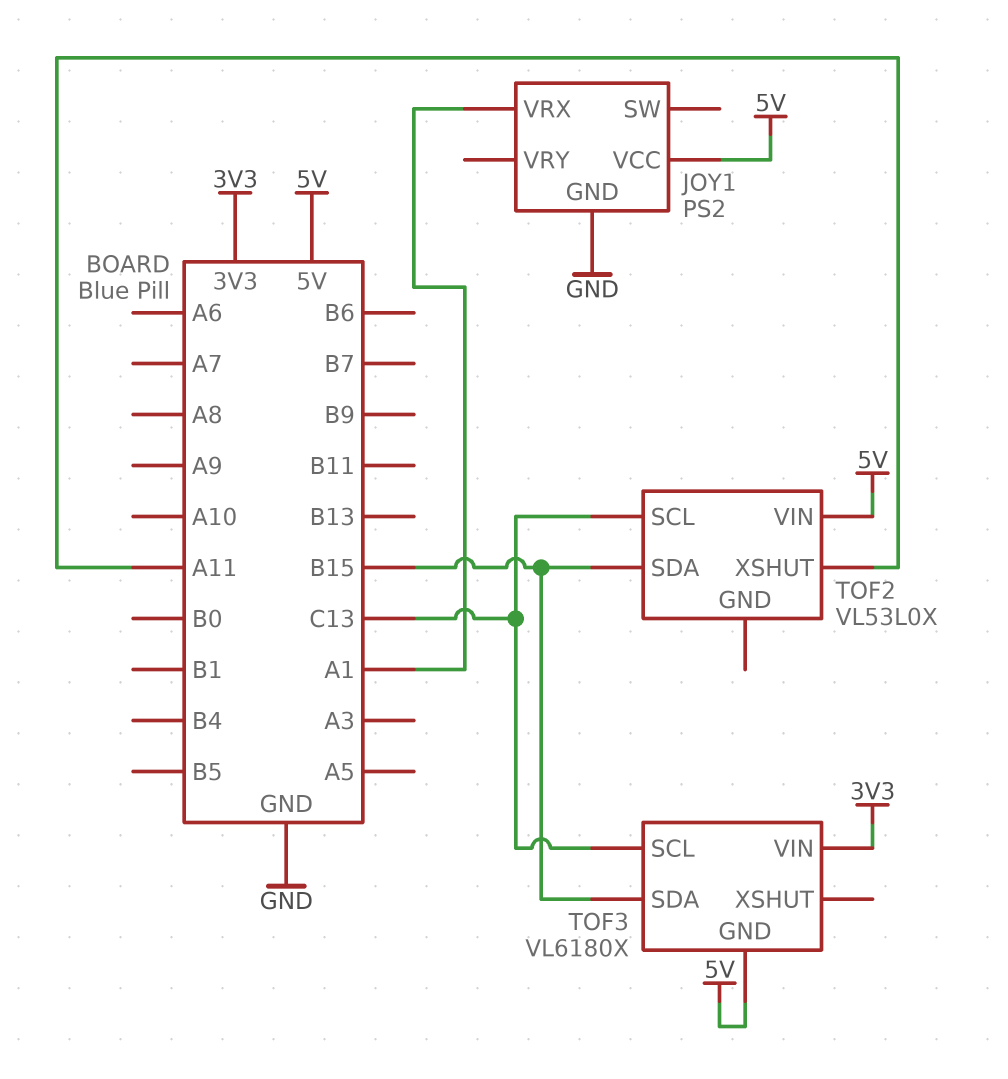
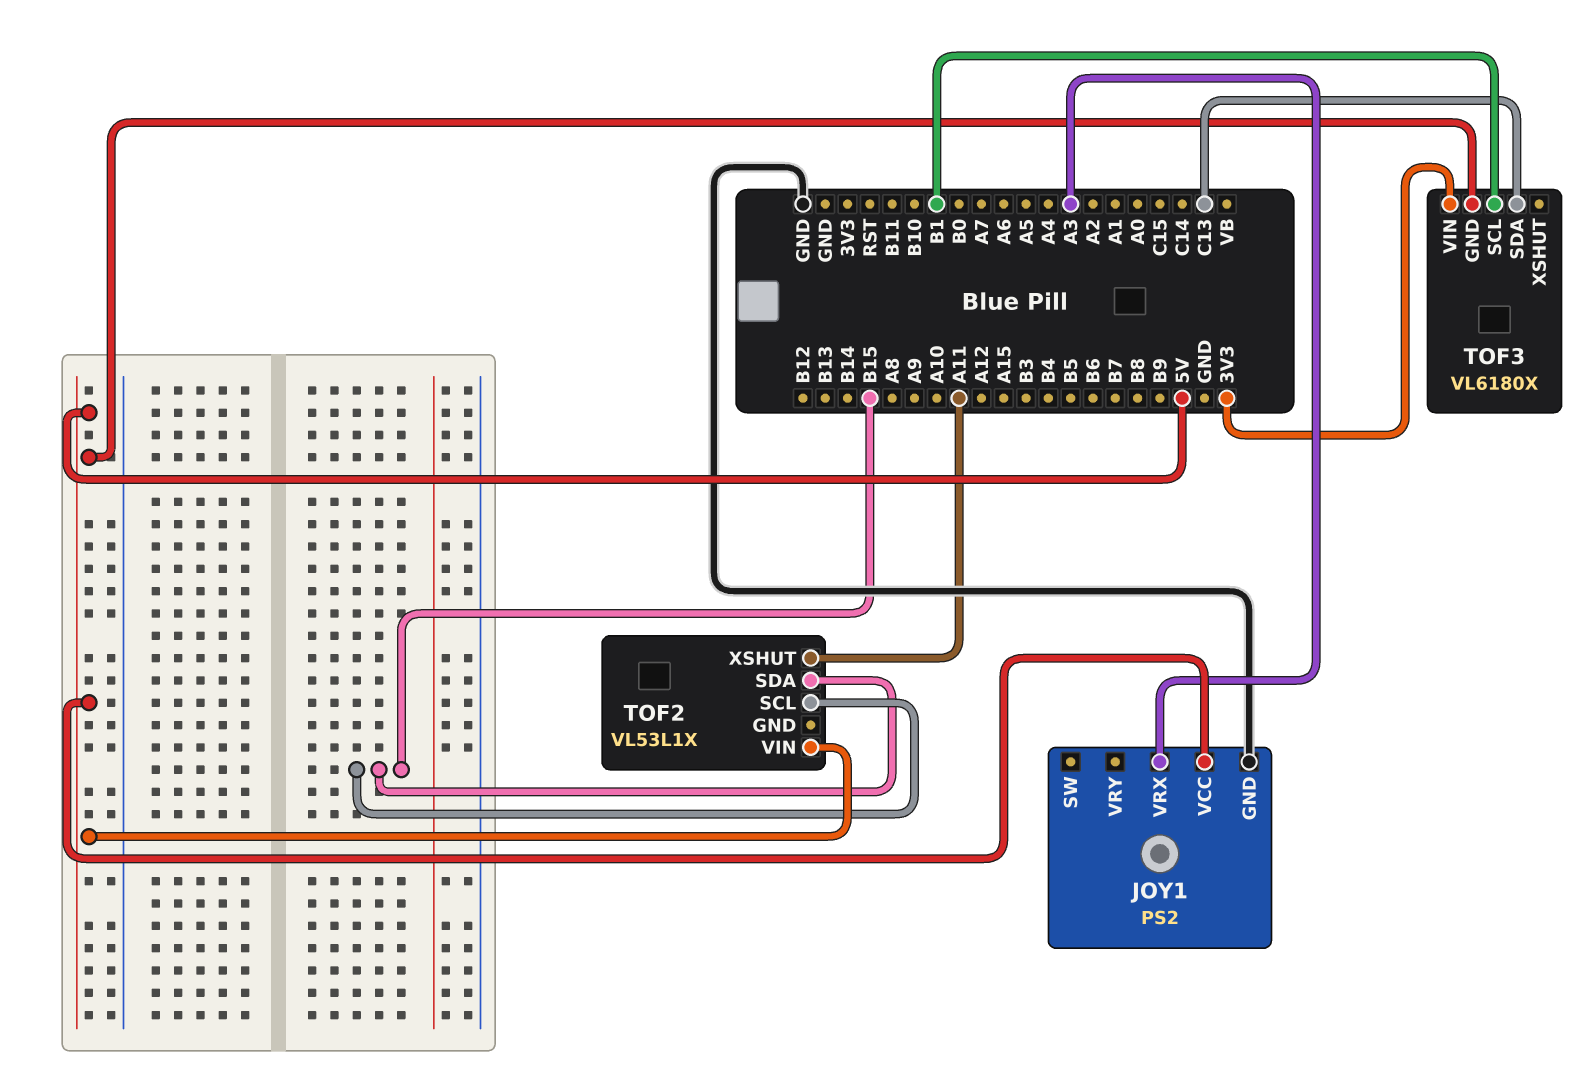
JOY1 pin VRX: A1 -> A3
TOF2: VL53L0X -> VL53L1X
TOF2 pin SCL: C13 -> B15
TOF3 pin SCL: C13 -> B1
TOF3 pin SDA: B15 -> C13

